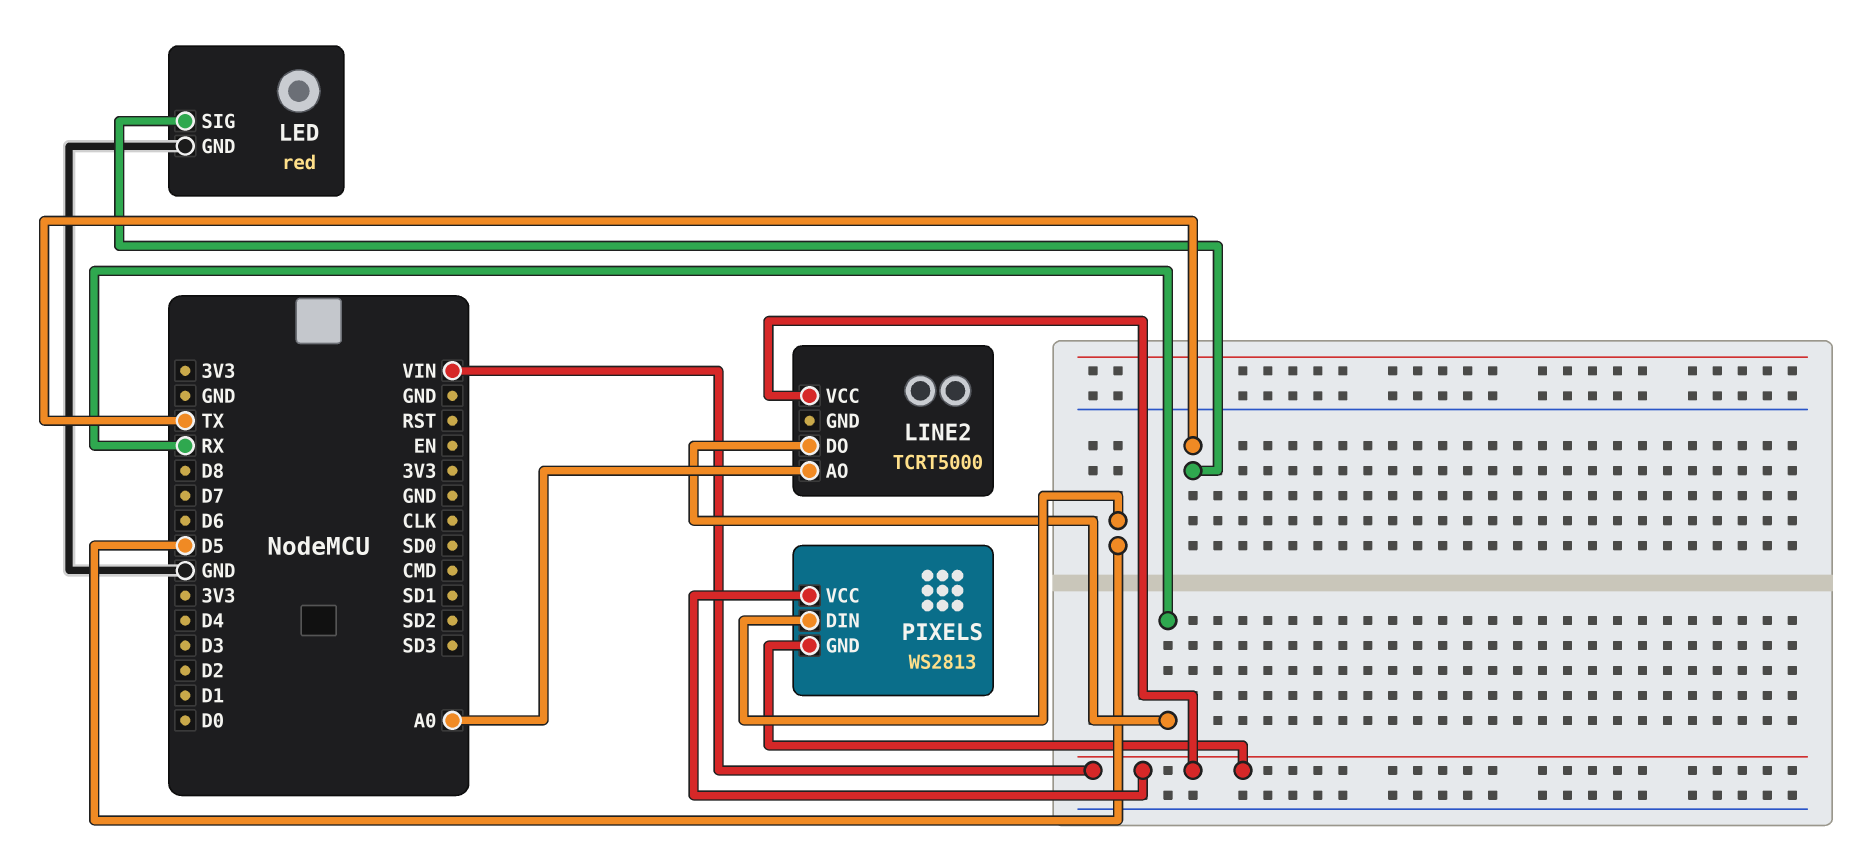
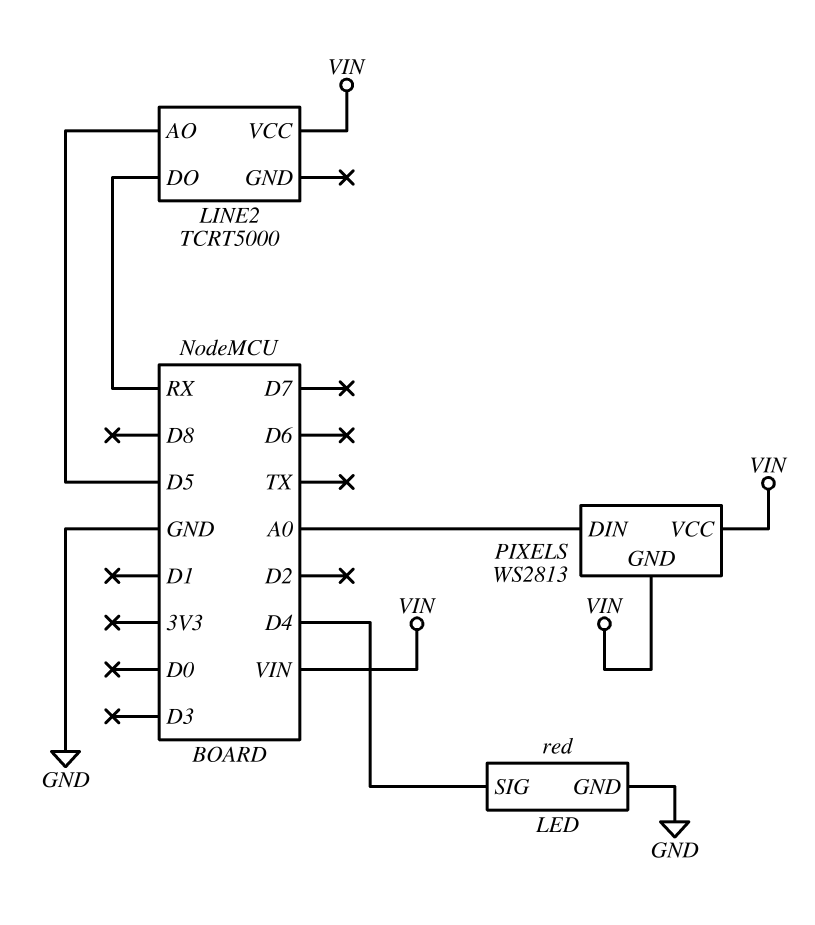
LED pin SIG: TX -> D4
LINE2 pin AO: A0 -> D5
PIXELS pin DIN: D5 -> A0

